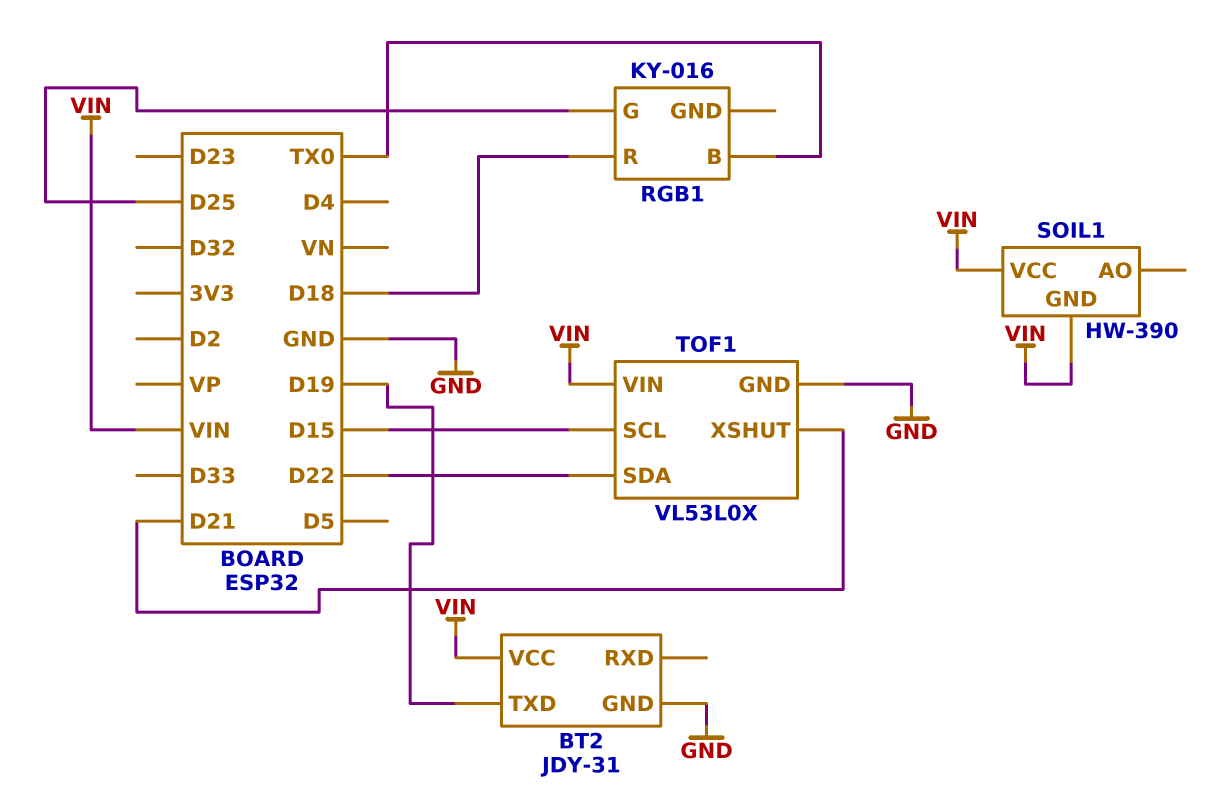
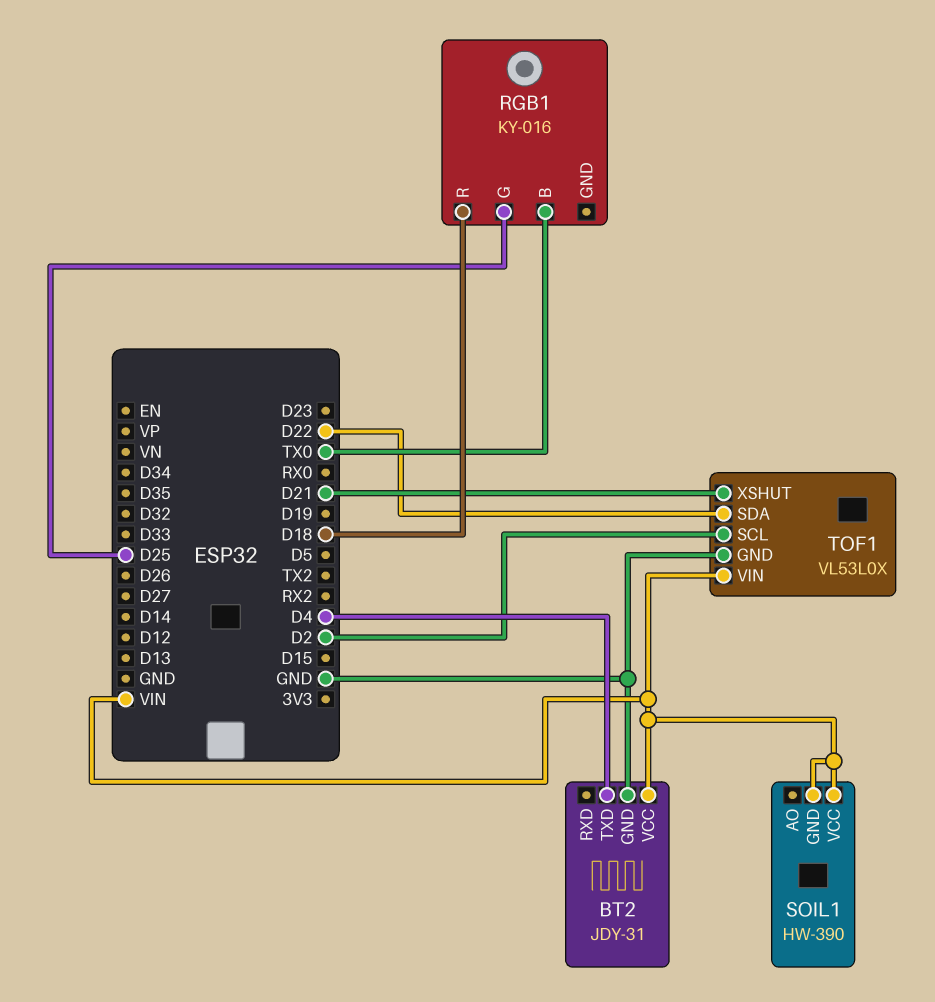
BT2 pin TXD: D19 -> D4
TOF1 pin SCL: D15 -> D2

